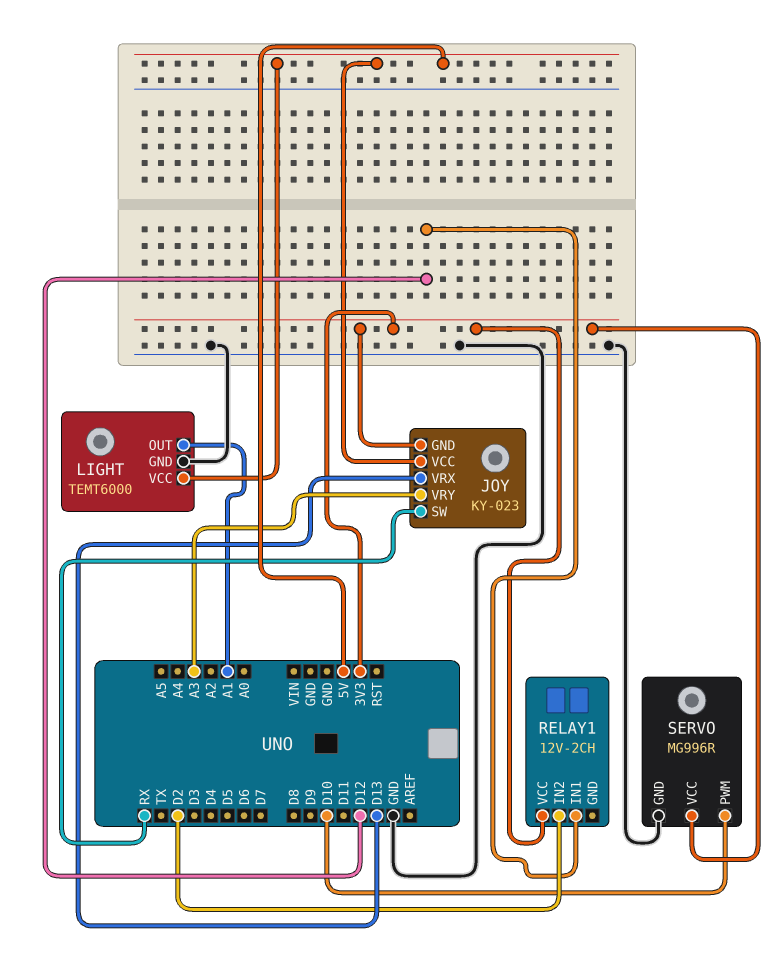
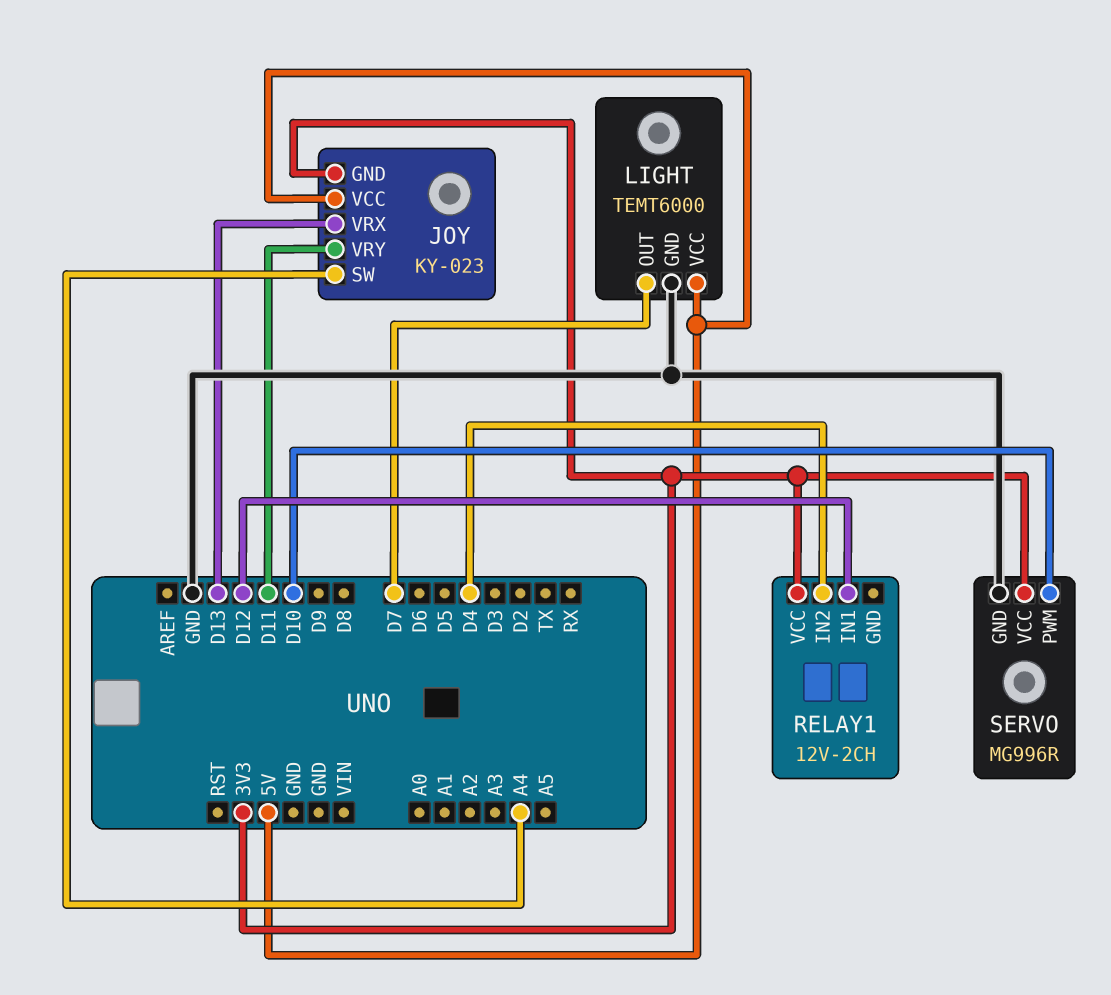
JOY pin SW: RX -> A4
JOY pin VRY: A3 -> D11
LIGHT pin OUT: A1 -> D7
RELAY1 pin IN2: D2 -> D4

